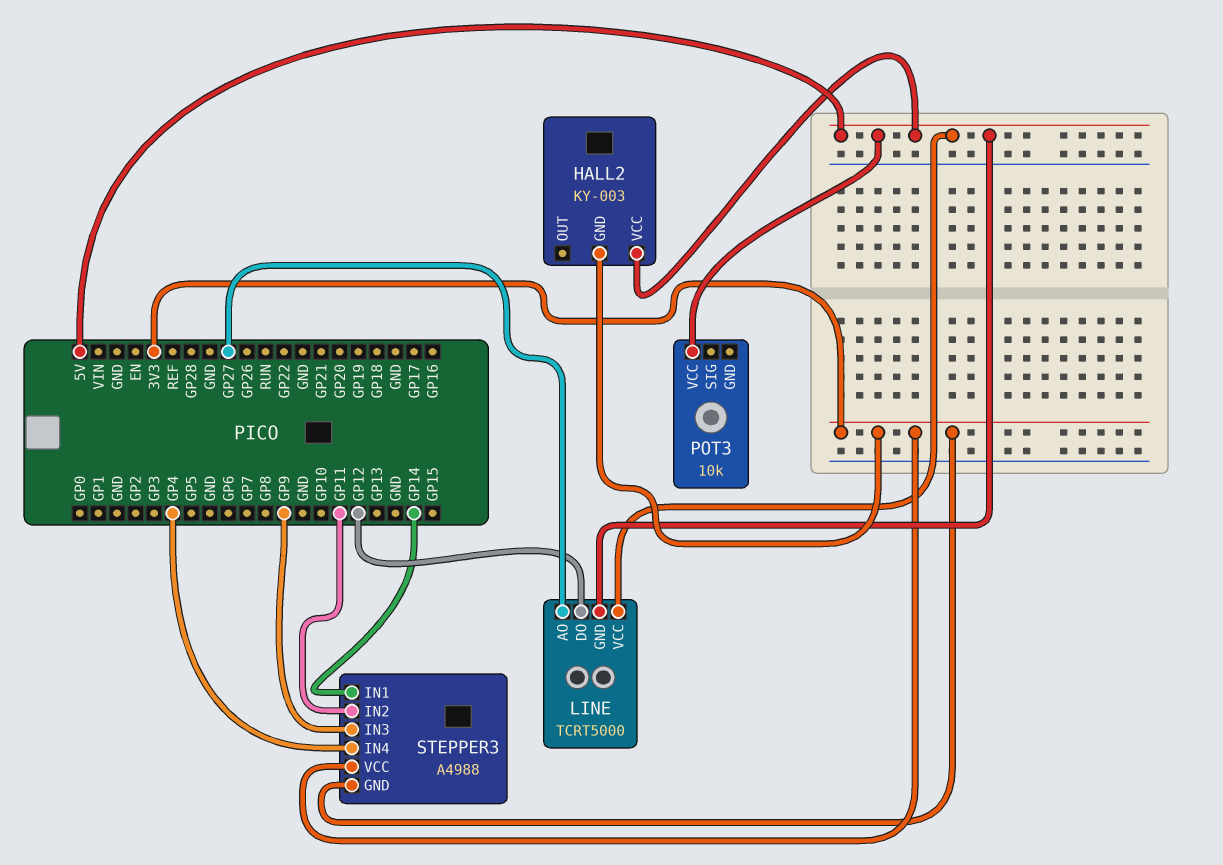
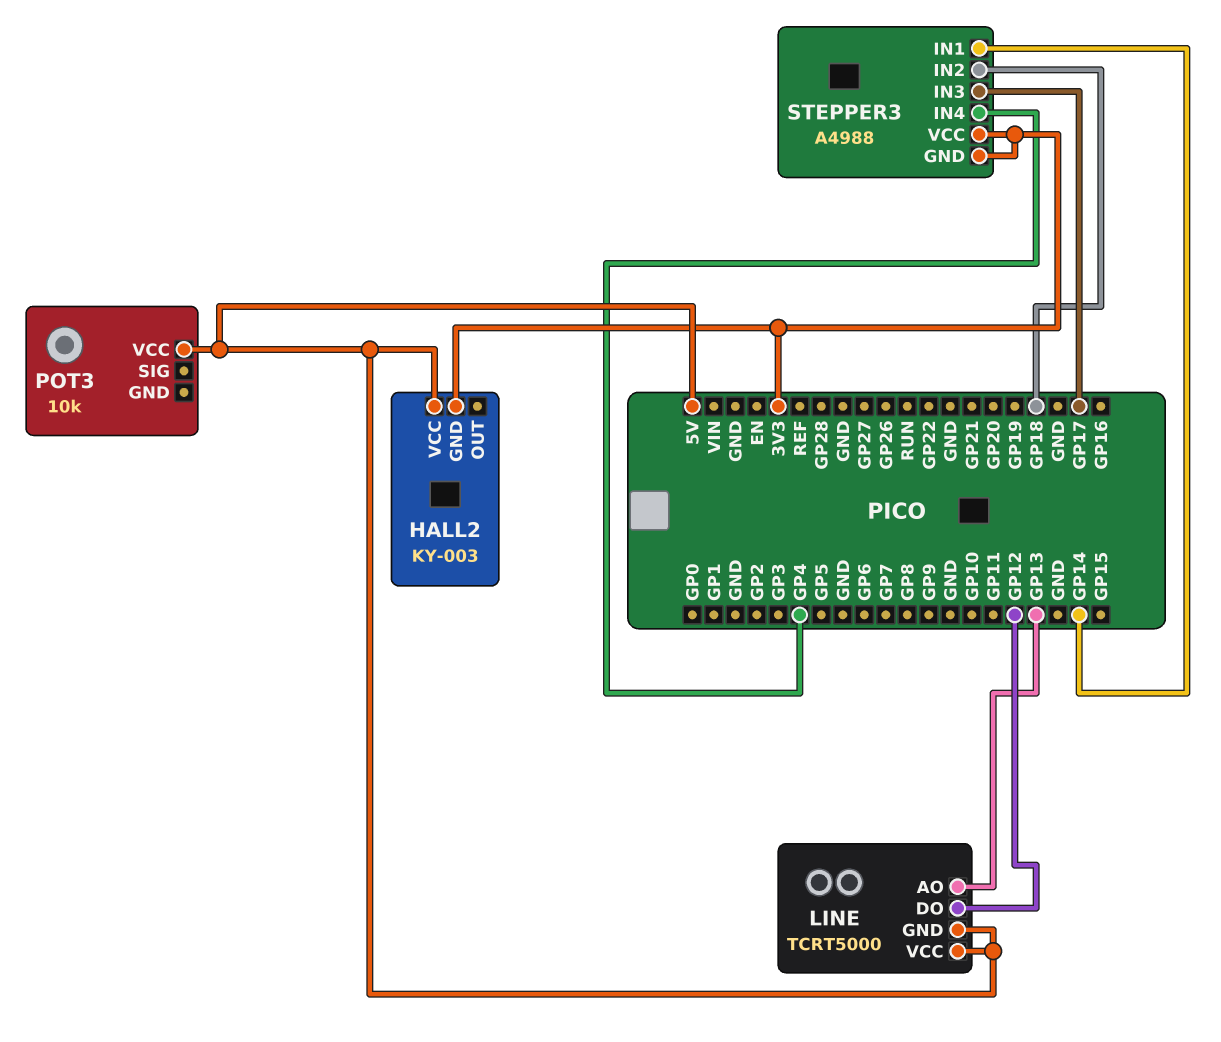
LINE pin AO: GP27 -> GP13
STEPPER3 pin IN2: GP11 -> GP18
STEPPER3 pin IN3: GP9 -> GP17

